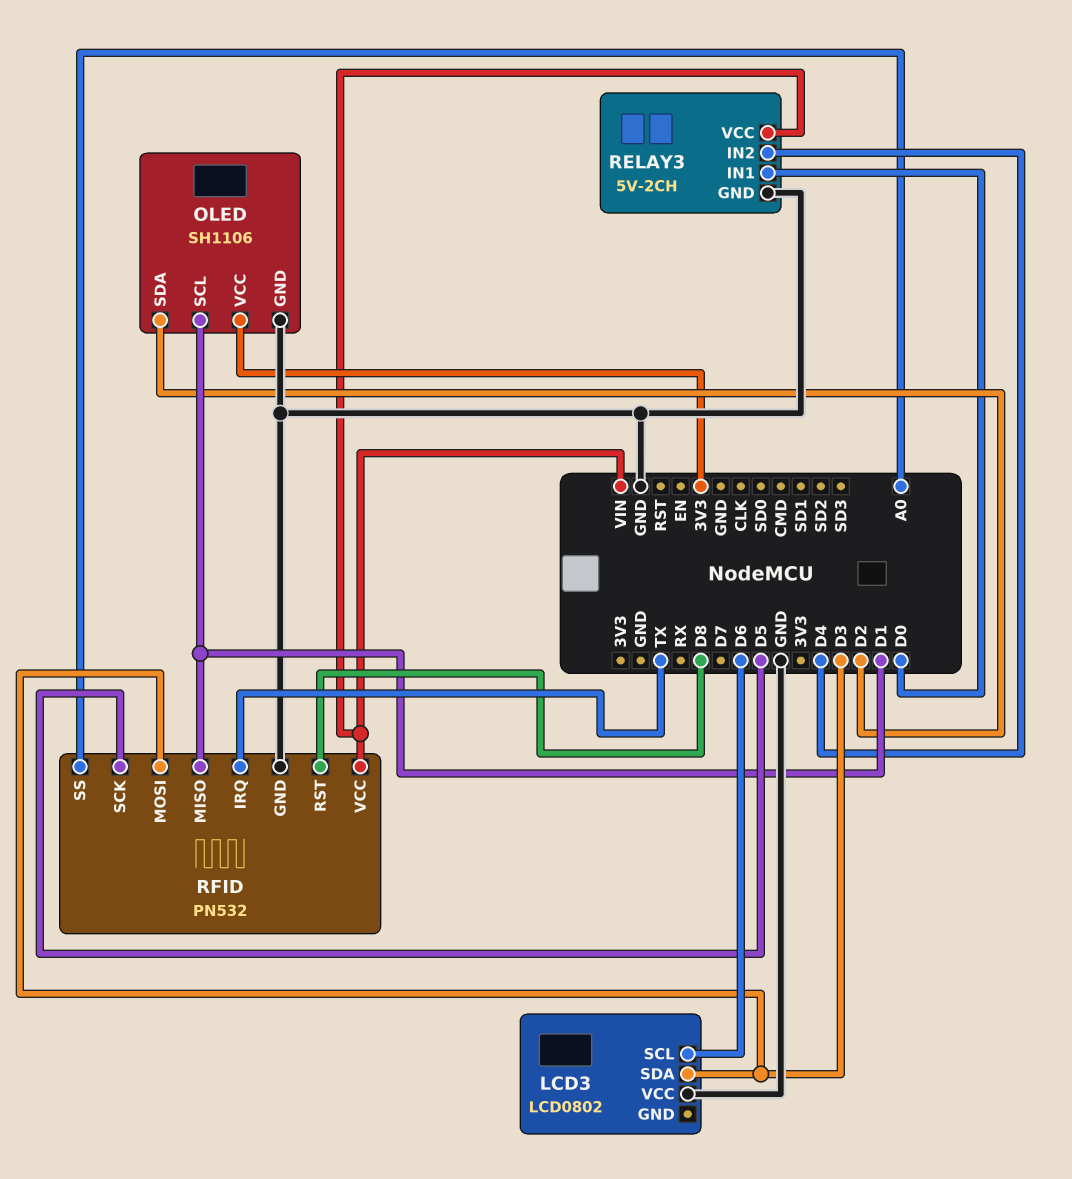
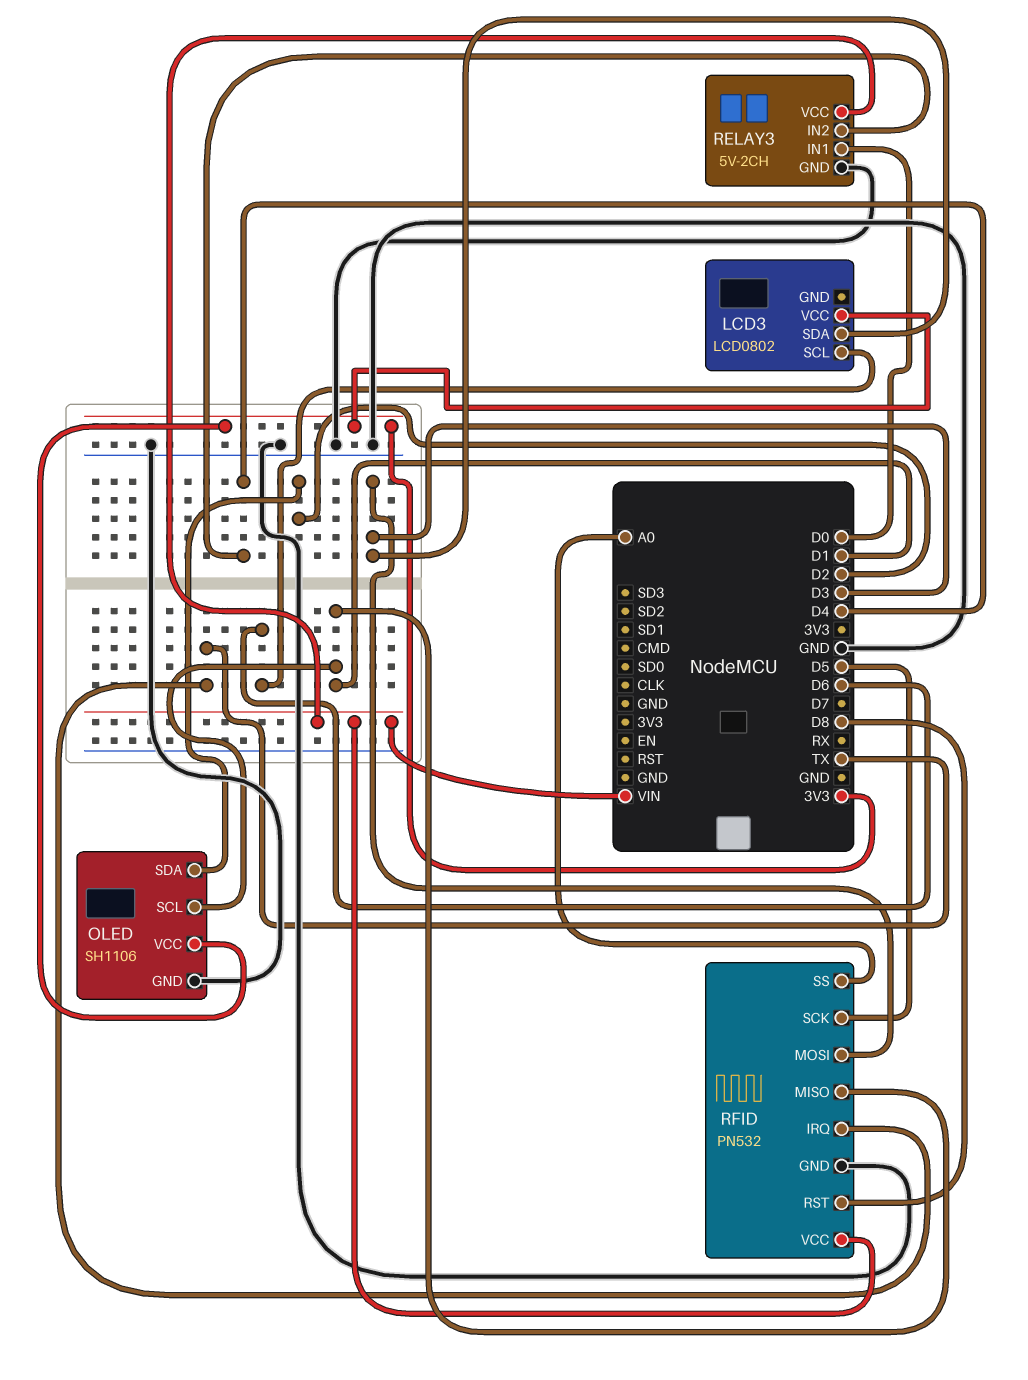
LCD3 pin VCC: GND -> 3V3

